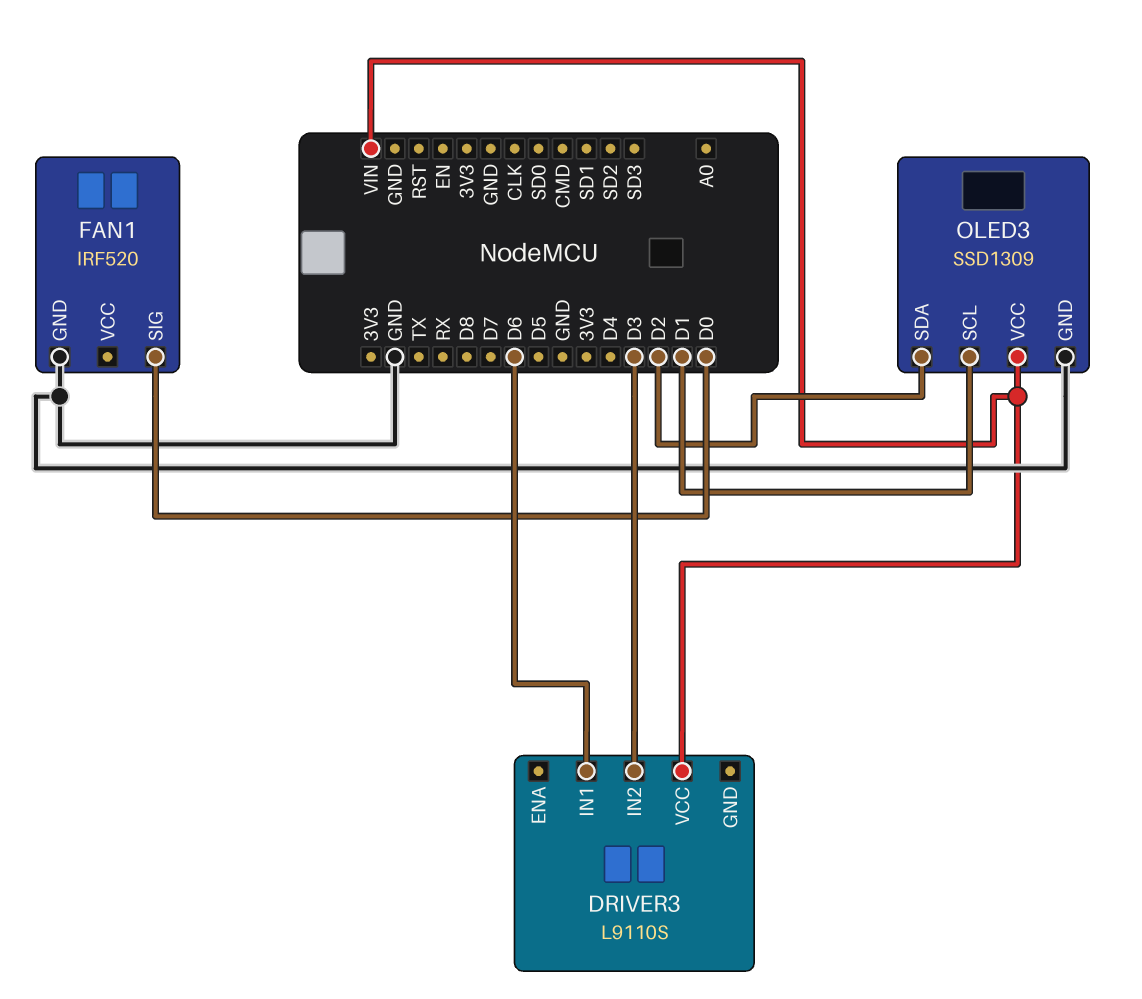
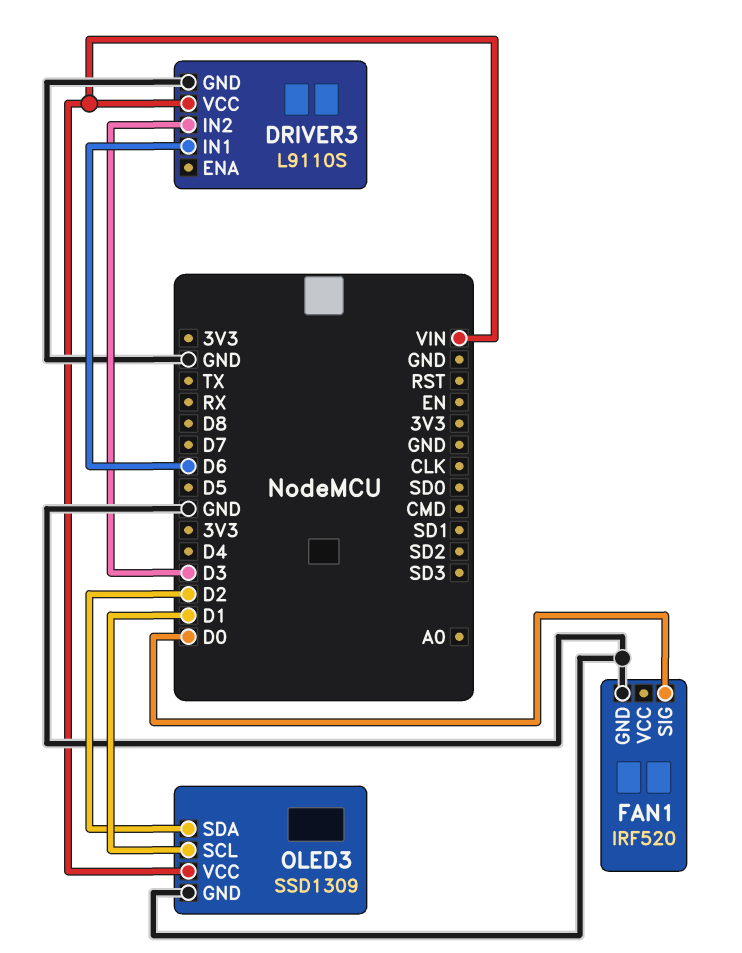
DRIVER3 pin GND: none -> GND

